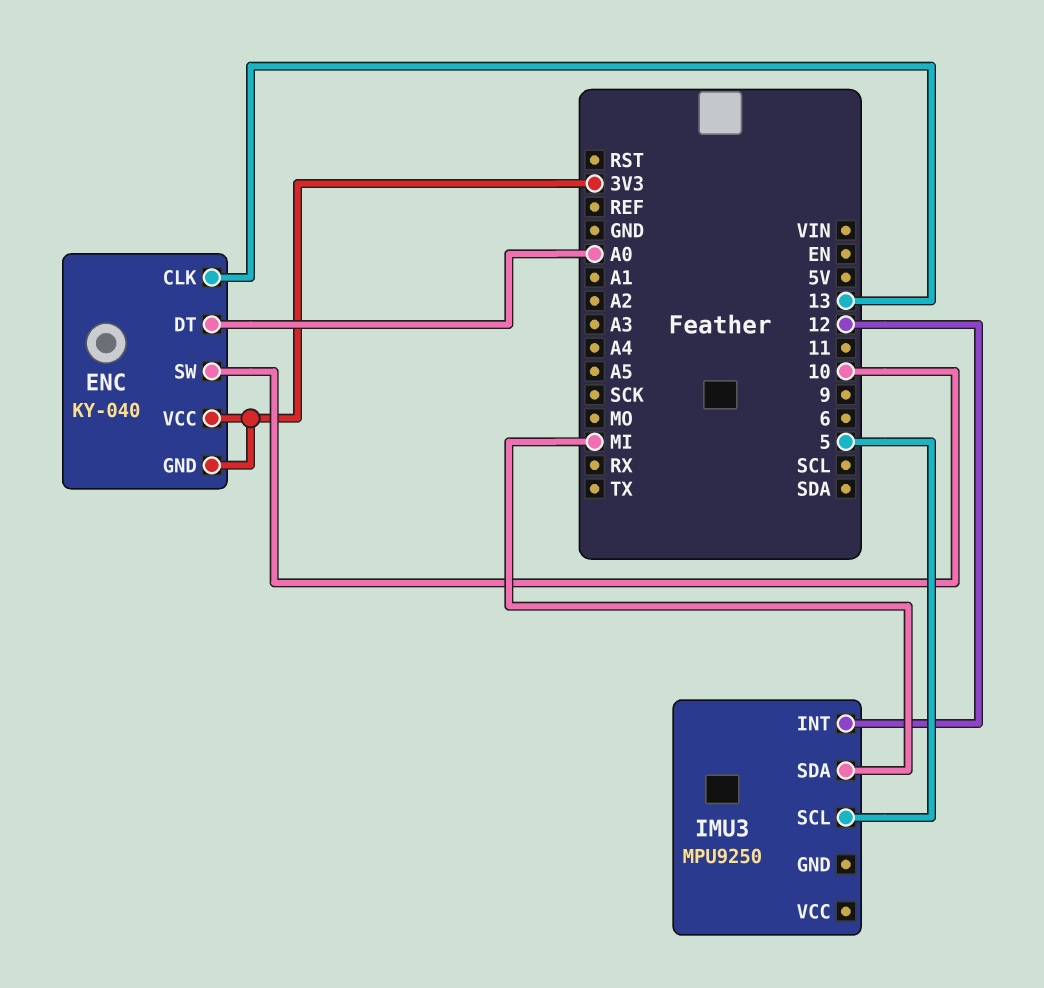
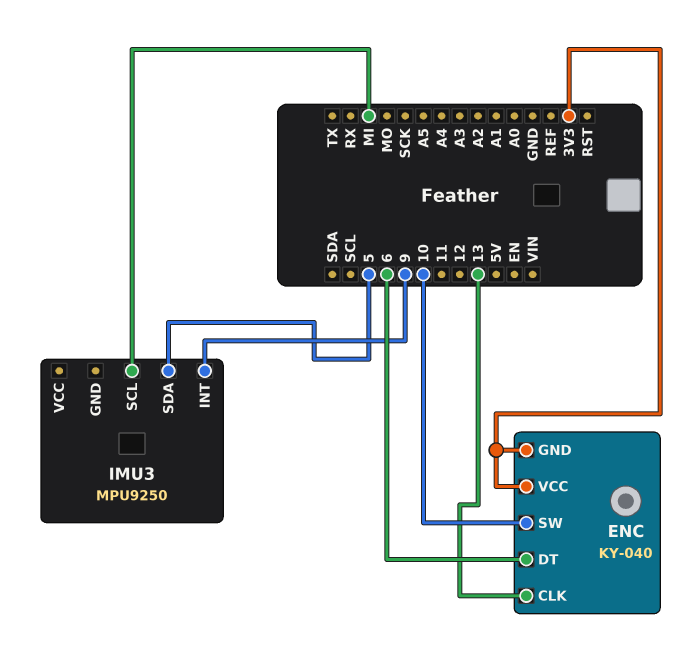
ENC pin DT: A0 -> 6
IMU3 pin INT: 12 -> 9
IMU3 pin SCL: 5 -> MI
IMU3 pin SDA: MI -> 5

